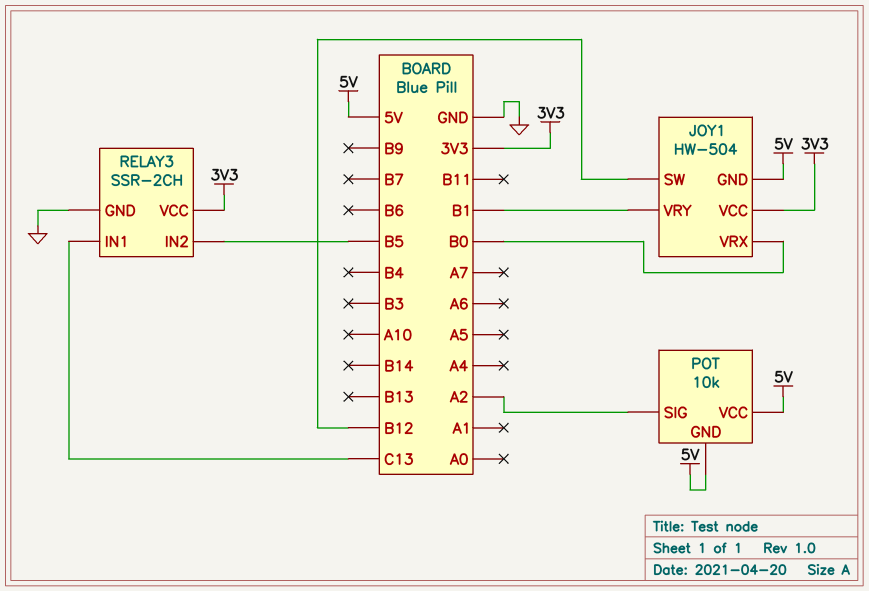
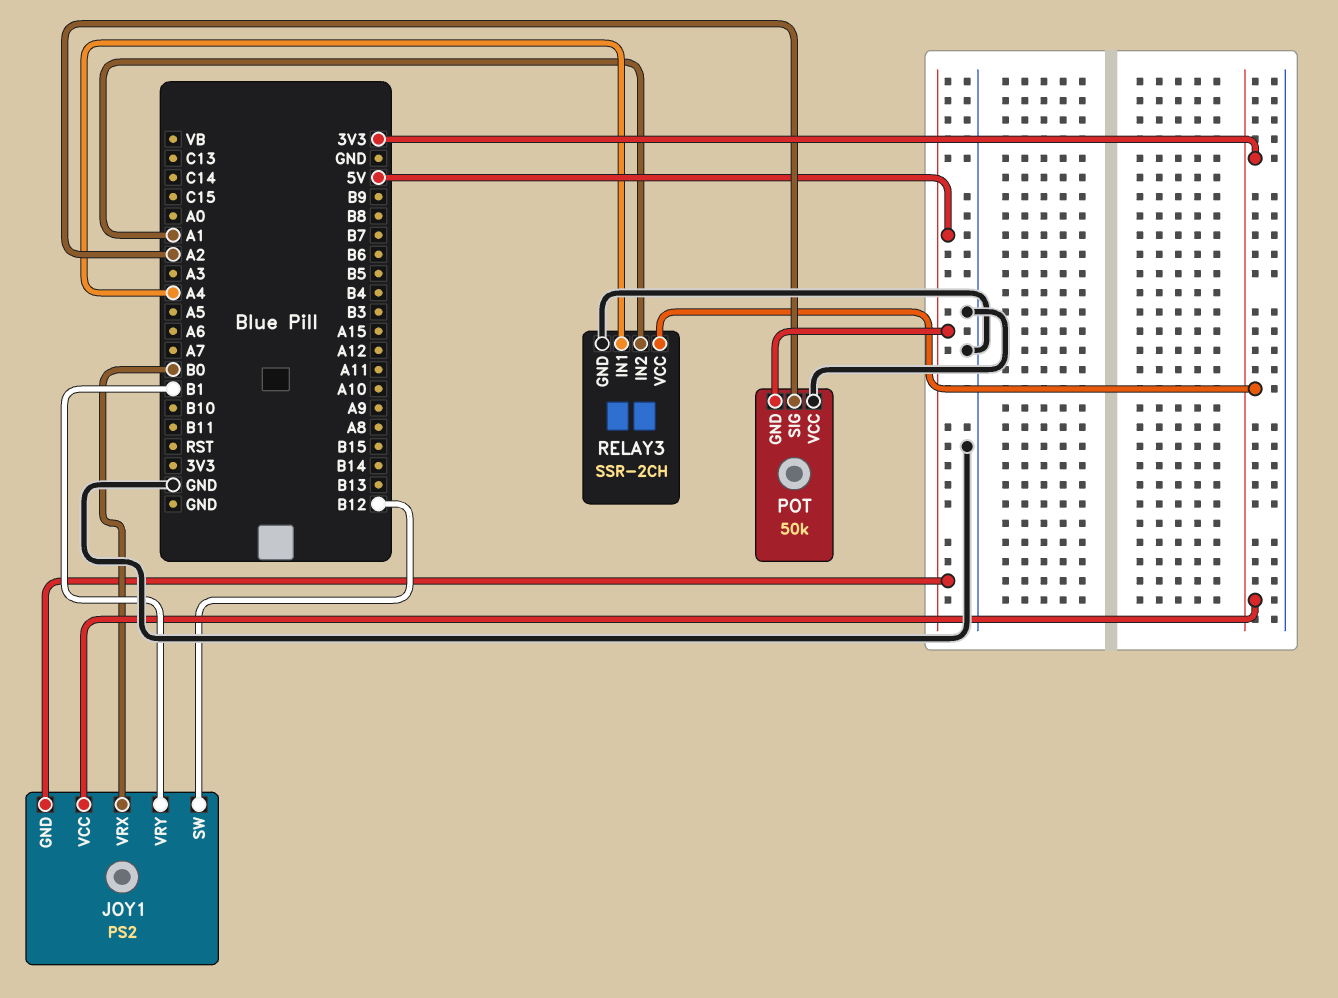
JOY1: HW-504 -> PS2
POT: 10k -> 50k
POT pin VCC: 5V -> GND
RELAY3 pin IN1: C13 -> A4
RELAY3 pin IN2: B5 -> A1

